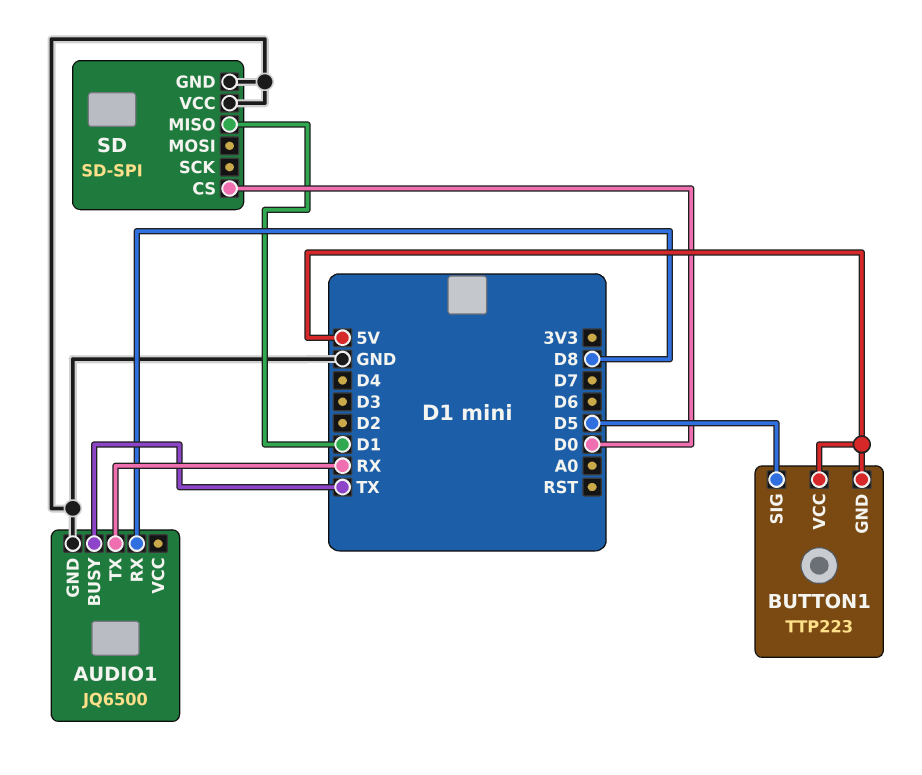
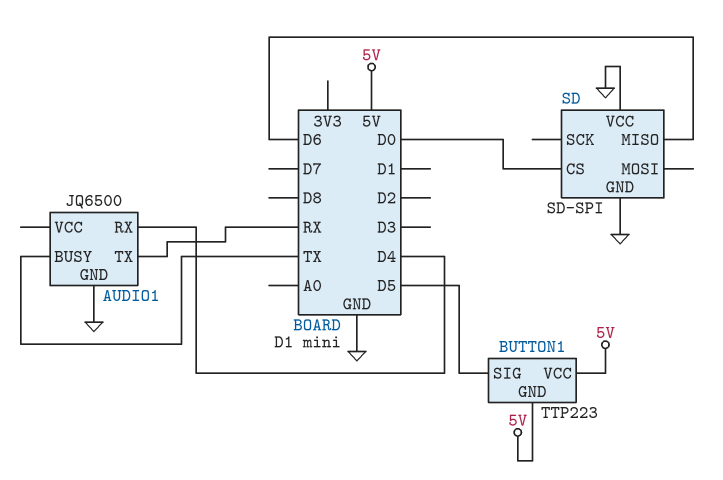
AUDIO1 pin RX: D8 -> D4
SD pin MISO: D1 -> D6

